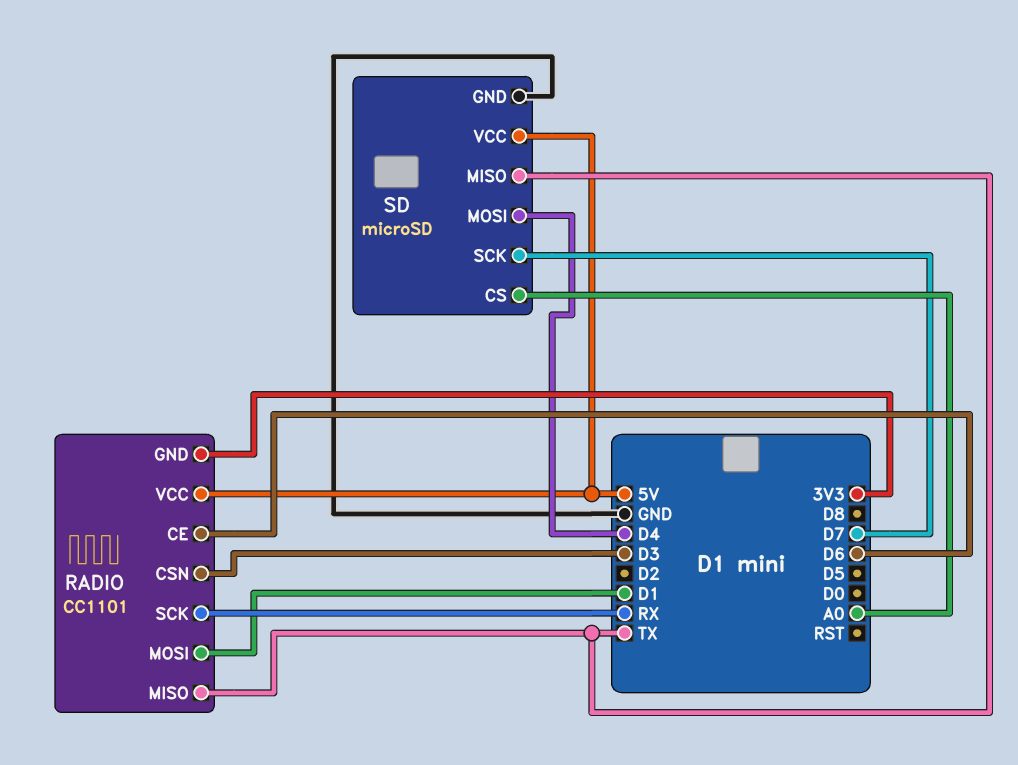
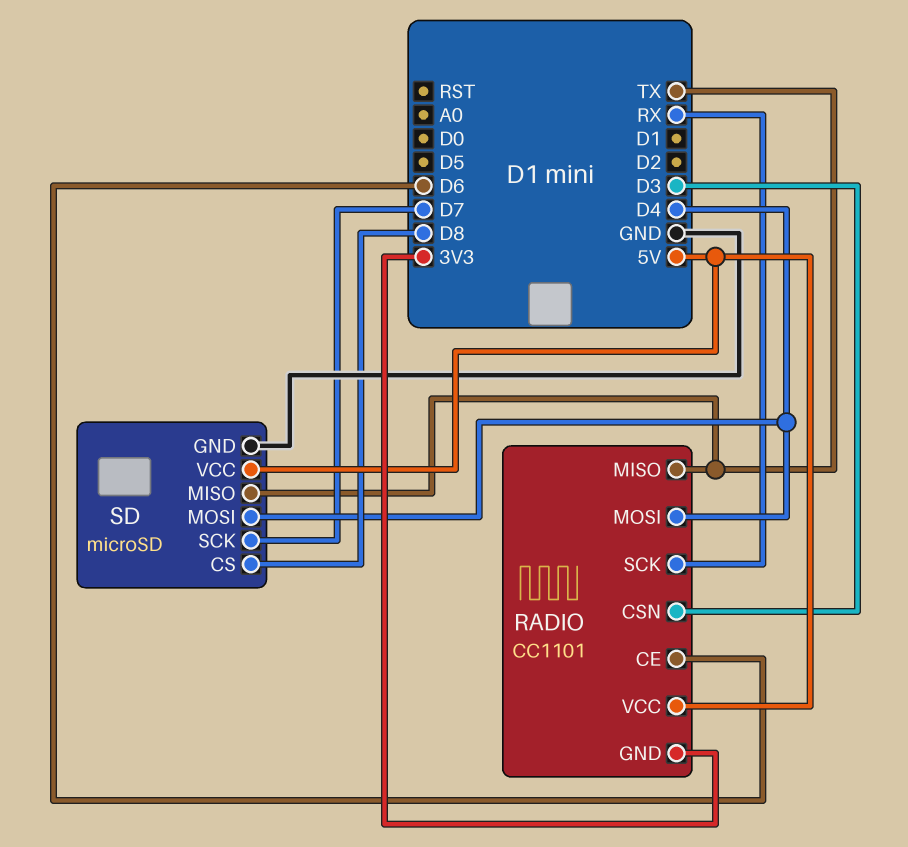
RADIO pin MOSI: D1 -> D4
SD pin CS: A0 -> D8

